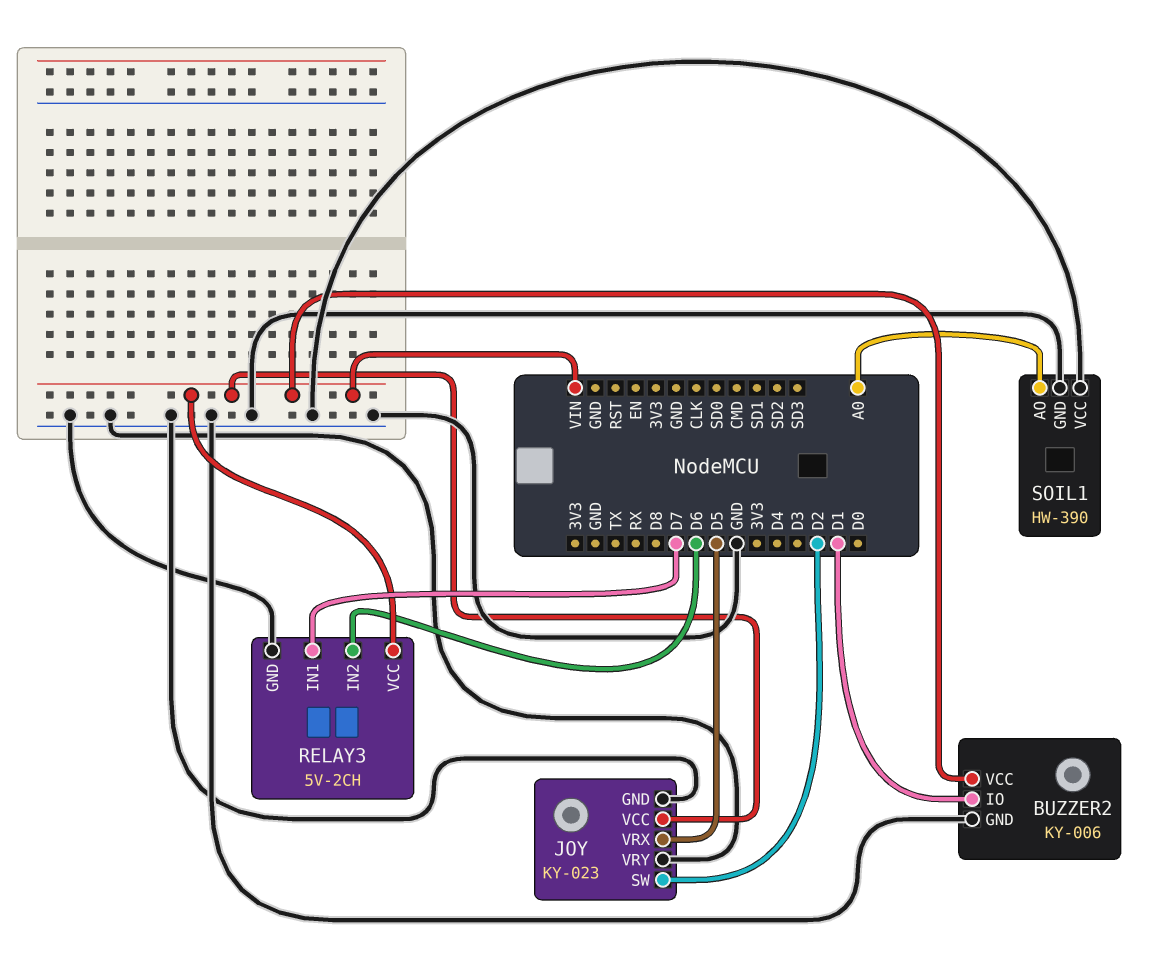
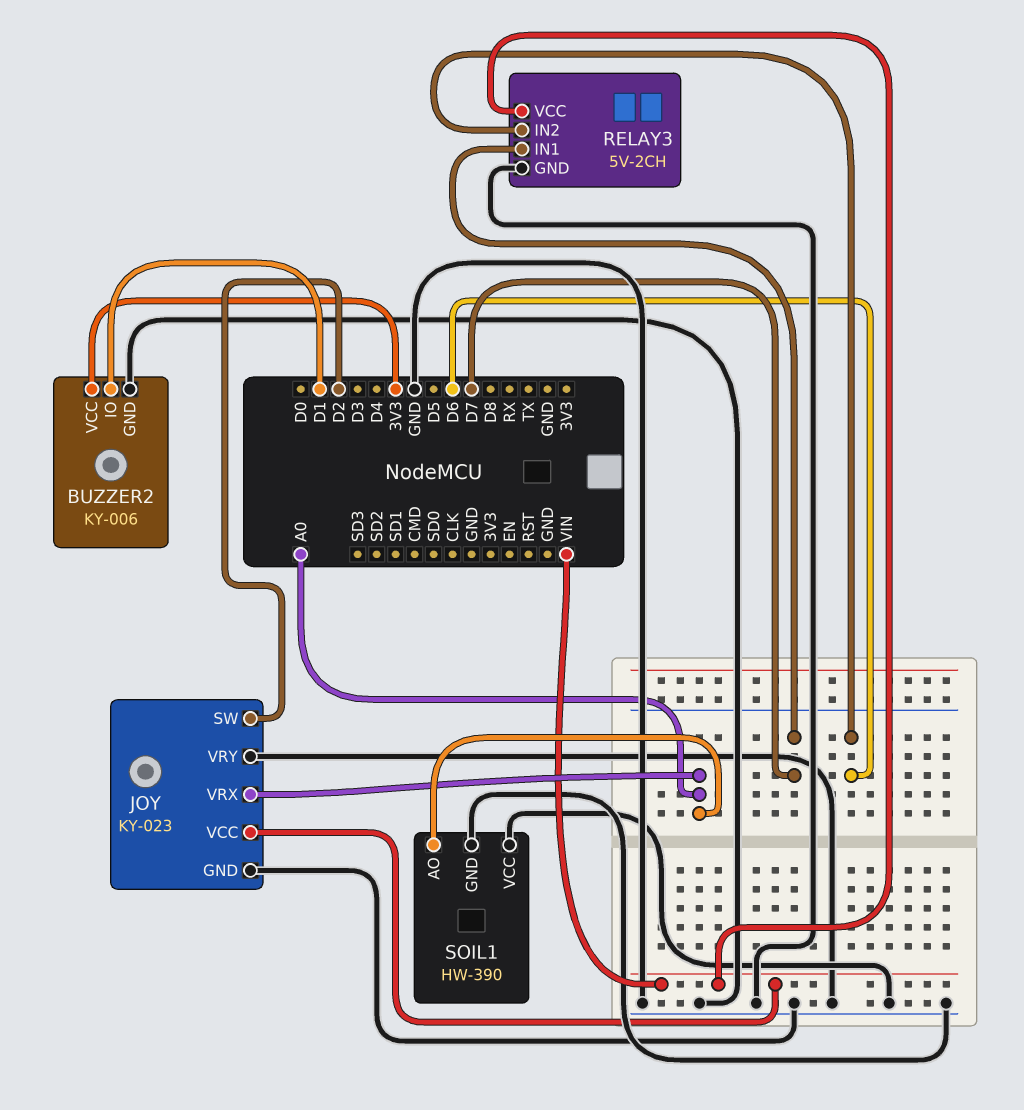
BUZZER2 pin VCC: VIN -> 3V3
JOY pin VRX: D5 -> A0

